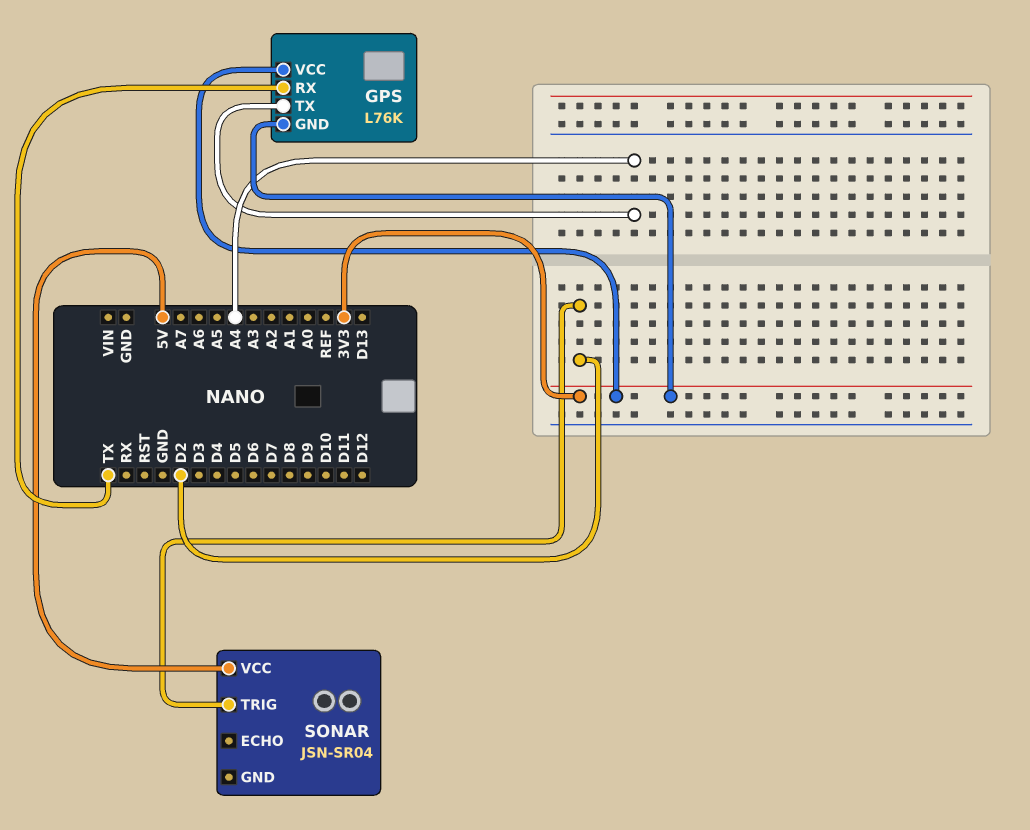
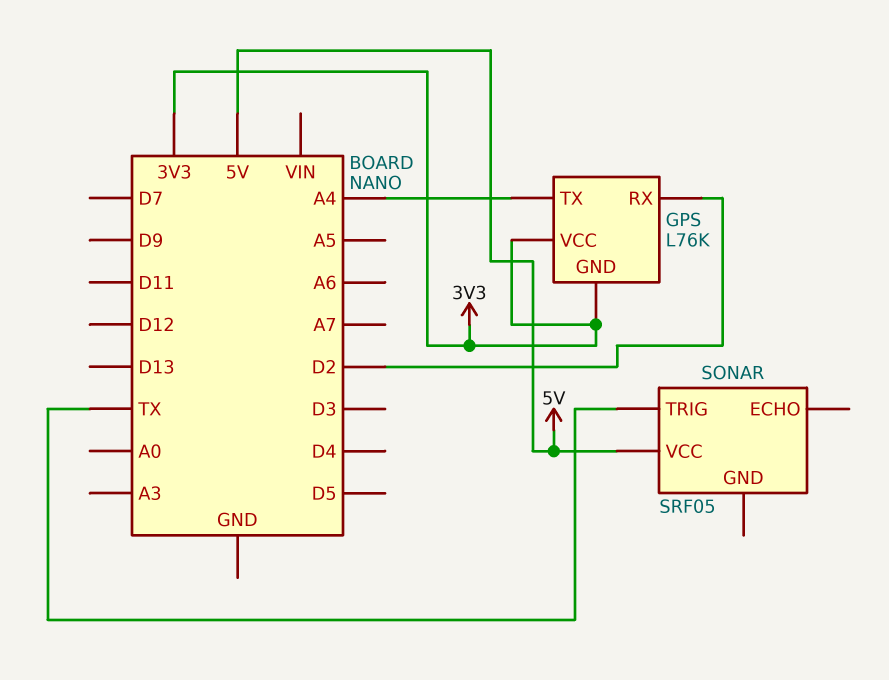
GPS pin RX: TX -> D2
SONAR: JSN-SR04 -> SRF05
SONAR pin TRIG: D2 -> TX

